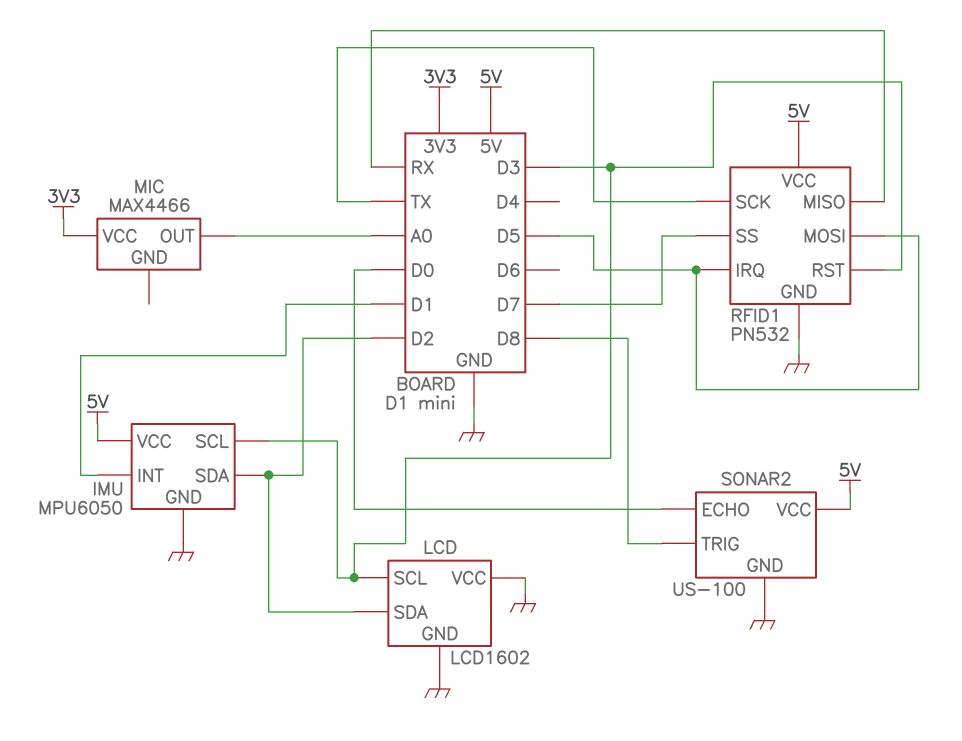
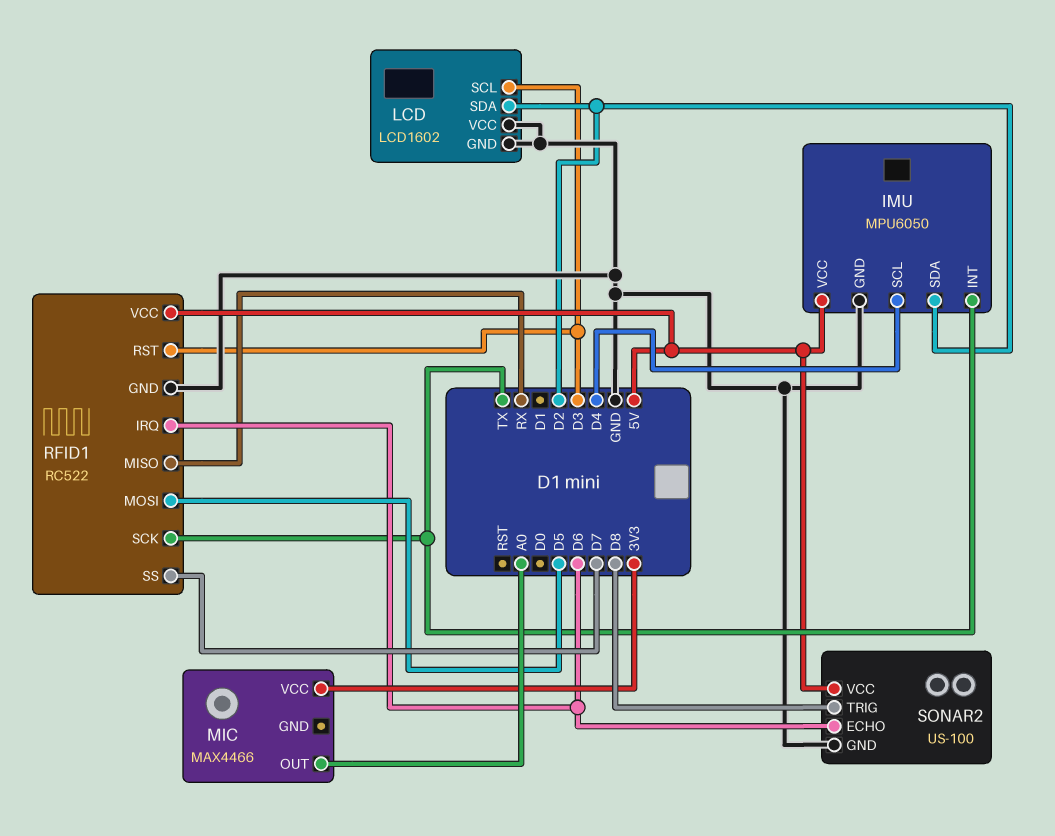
IMU pin INT: D1 -> TX
IMU pin SCL: D3 -> D4
RFID1: PN532 -> RC522
RFID1 pin IRQ: D5 -> D6
SONAR2 pin ECHO: D0 -> D6

